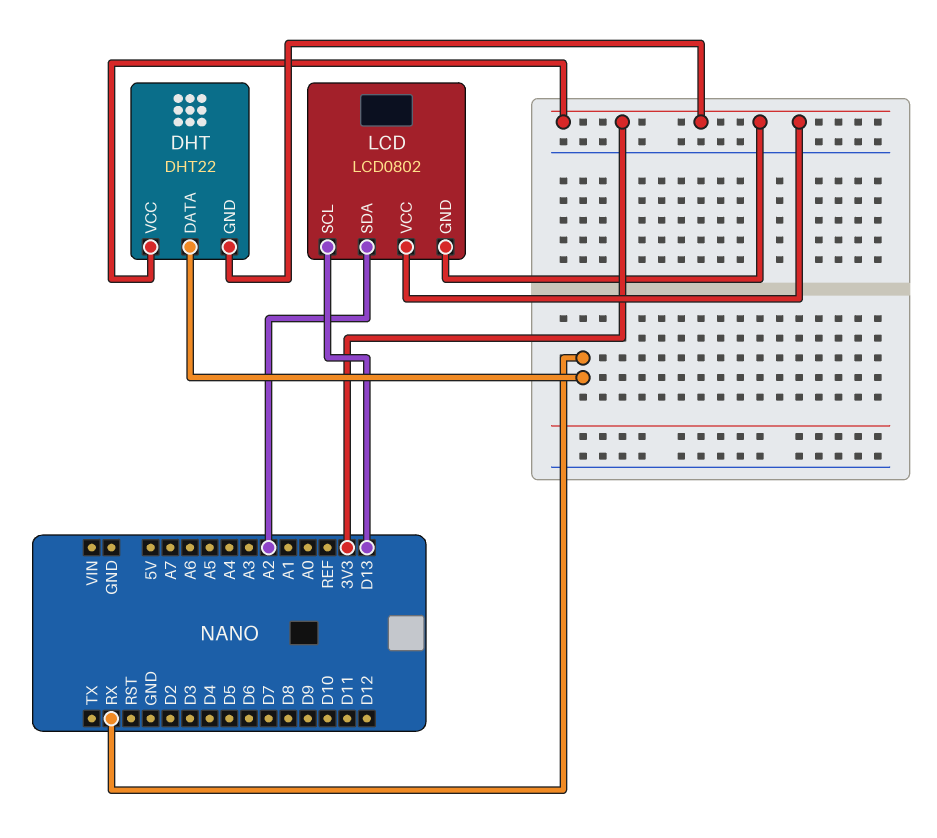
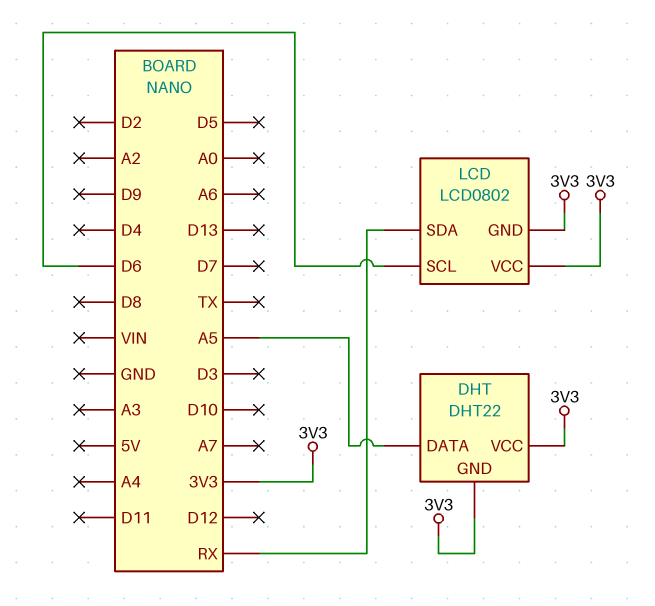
DHT pin DATA: RX -> A5
LCD pin SCL: D13 -> D6
LCD pin SDA: A2 -> RX

